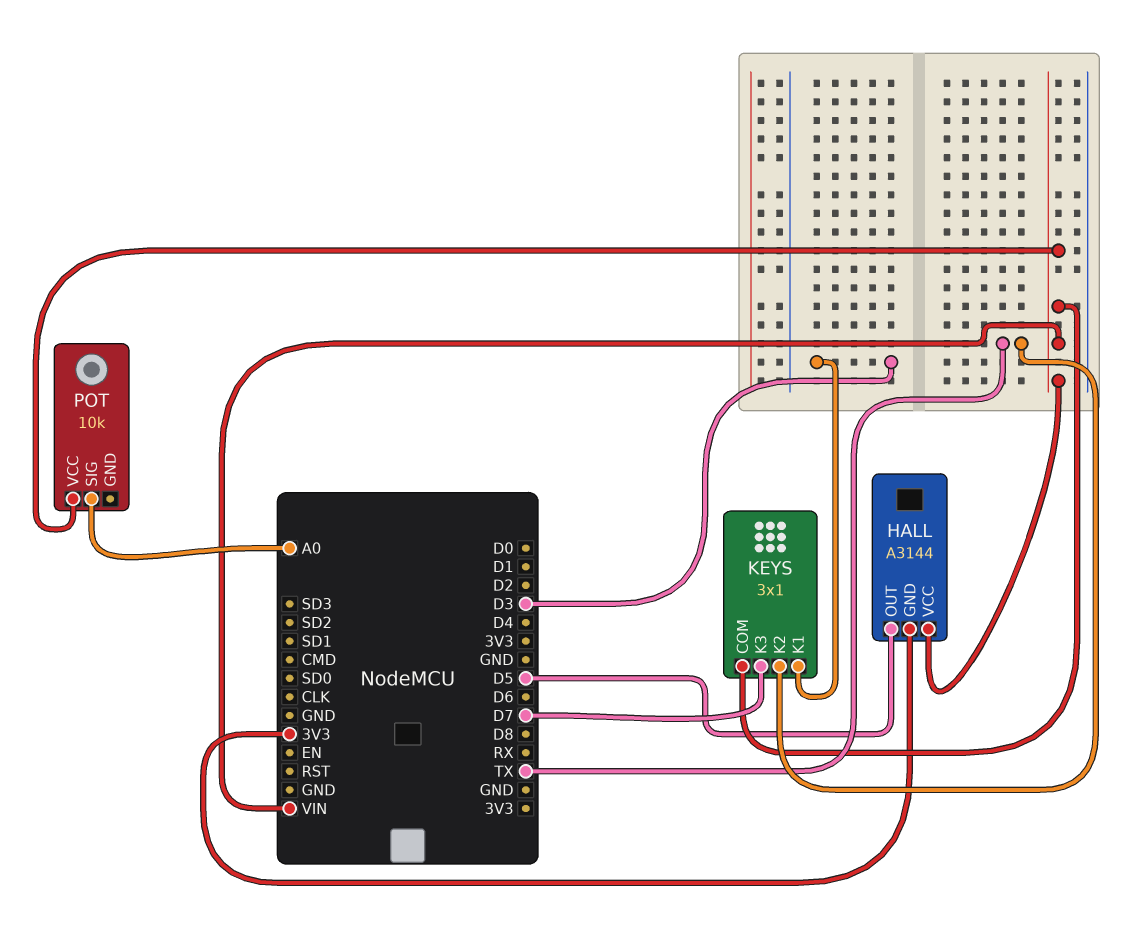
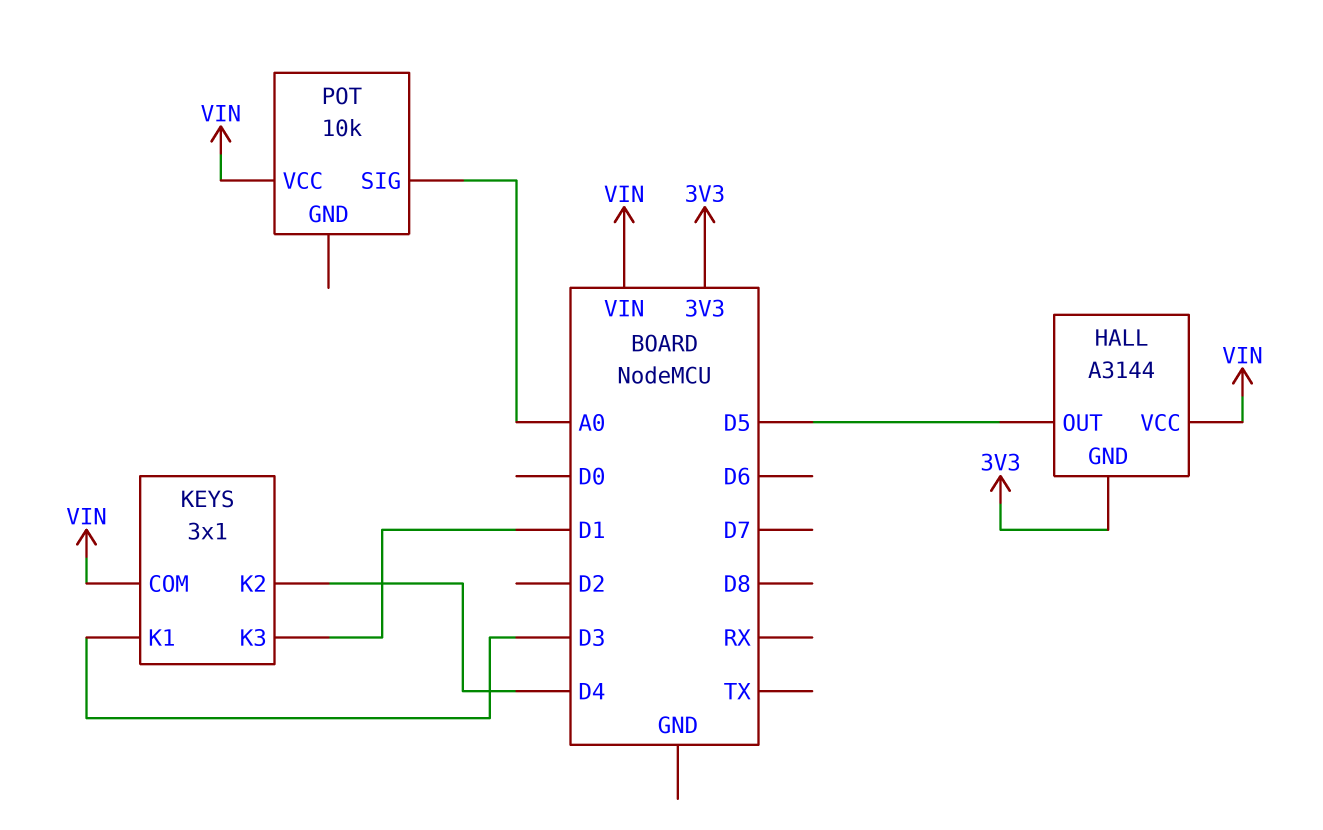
KEYS pin K2: TX -> D4
KEYS pin K3: D7 -> D1

